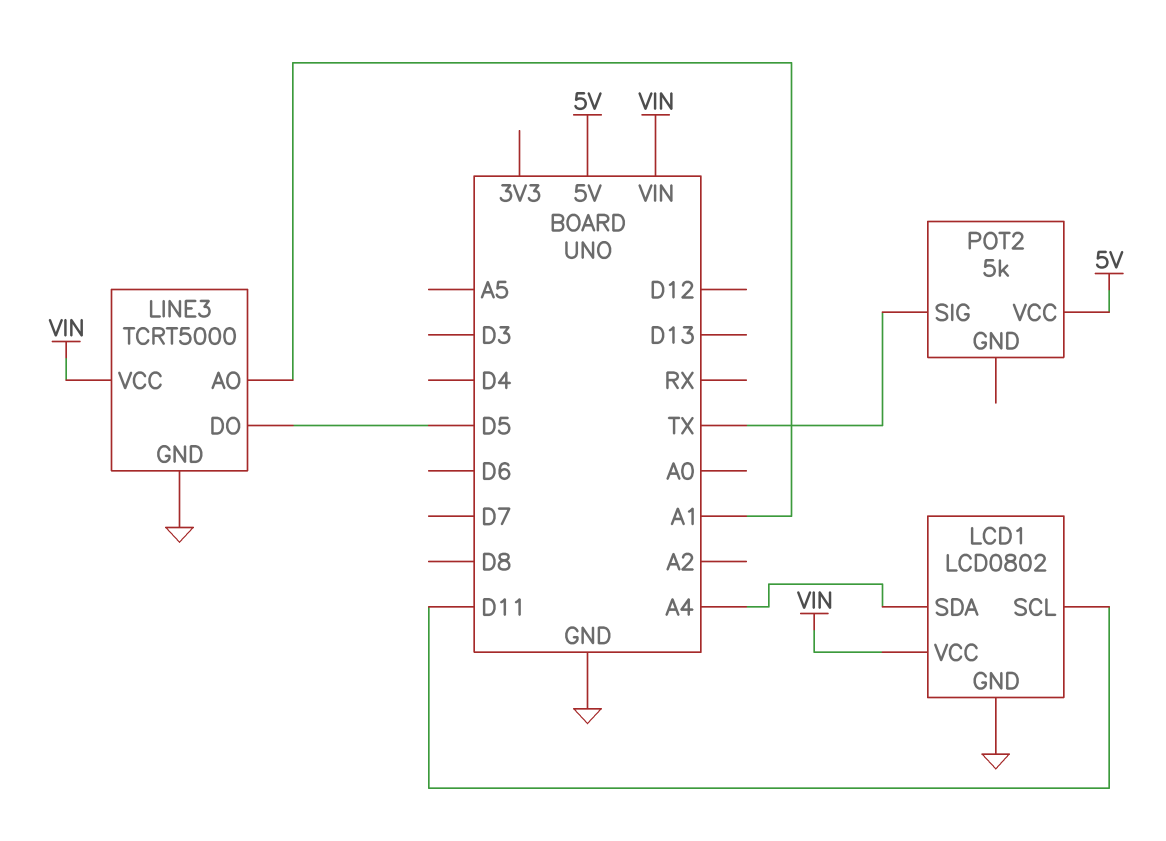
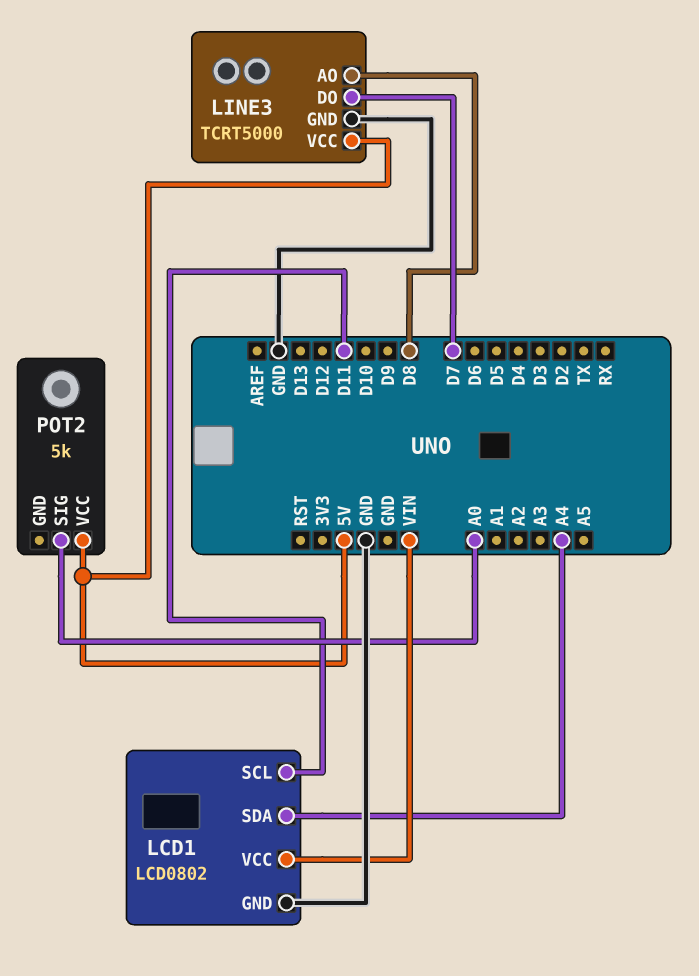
LINE3 pin AO: A1 -> D8
LINE3 pin DO: D5 -> D7
LINE3 pin VCC: VIN -> 5V
POT2 pin SIG: TX -> A0

